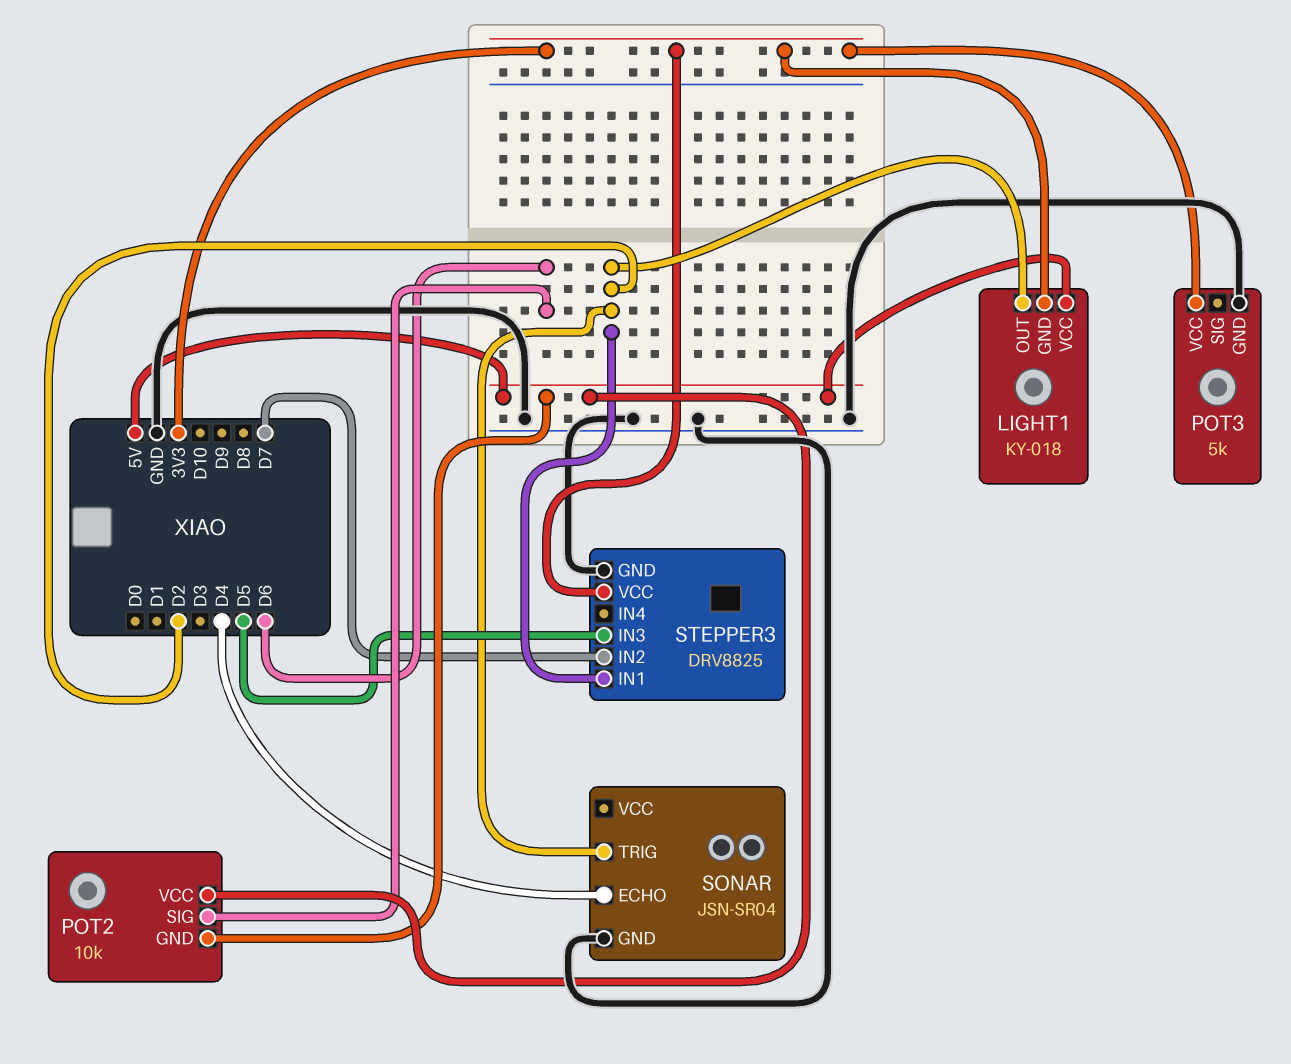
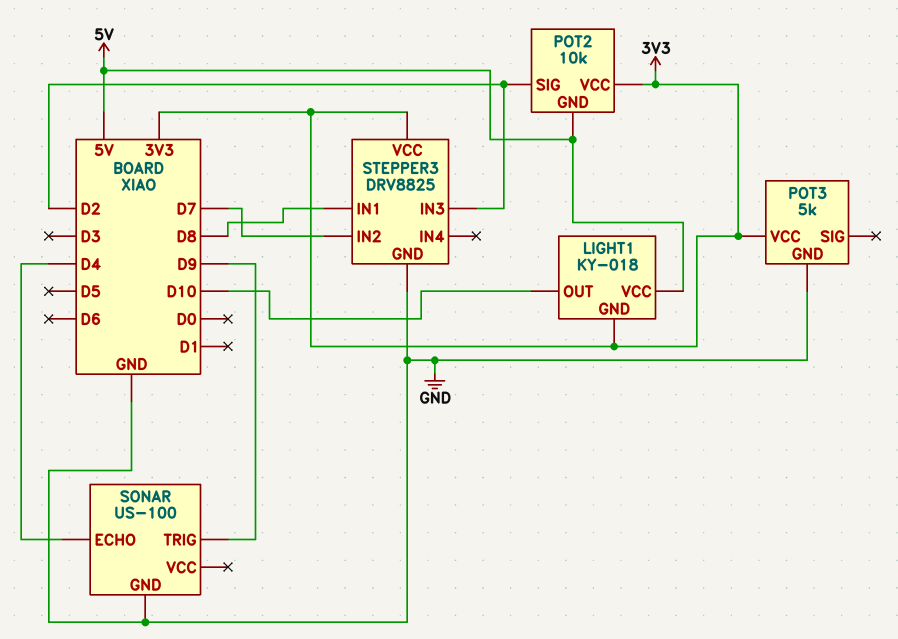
LIGHT1 pin OUT: D2 -> D10
POT2 pin SIG: D6 -> D2
POT2 pin VCC: 5V -> 3V3
SONAR: JSN-SR04 -> US-100
SONAR pin TRIG: D2 -> D9
STEPPER3 pin IN1: D2 -> D8
STEPPER3 pin IN3: D5 -> D2

